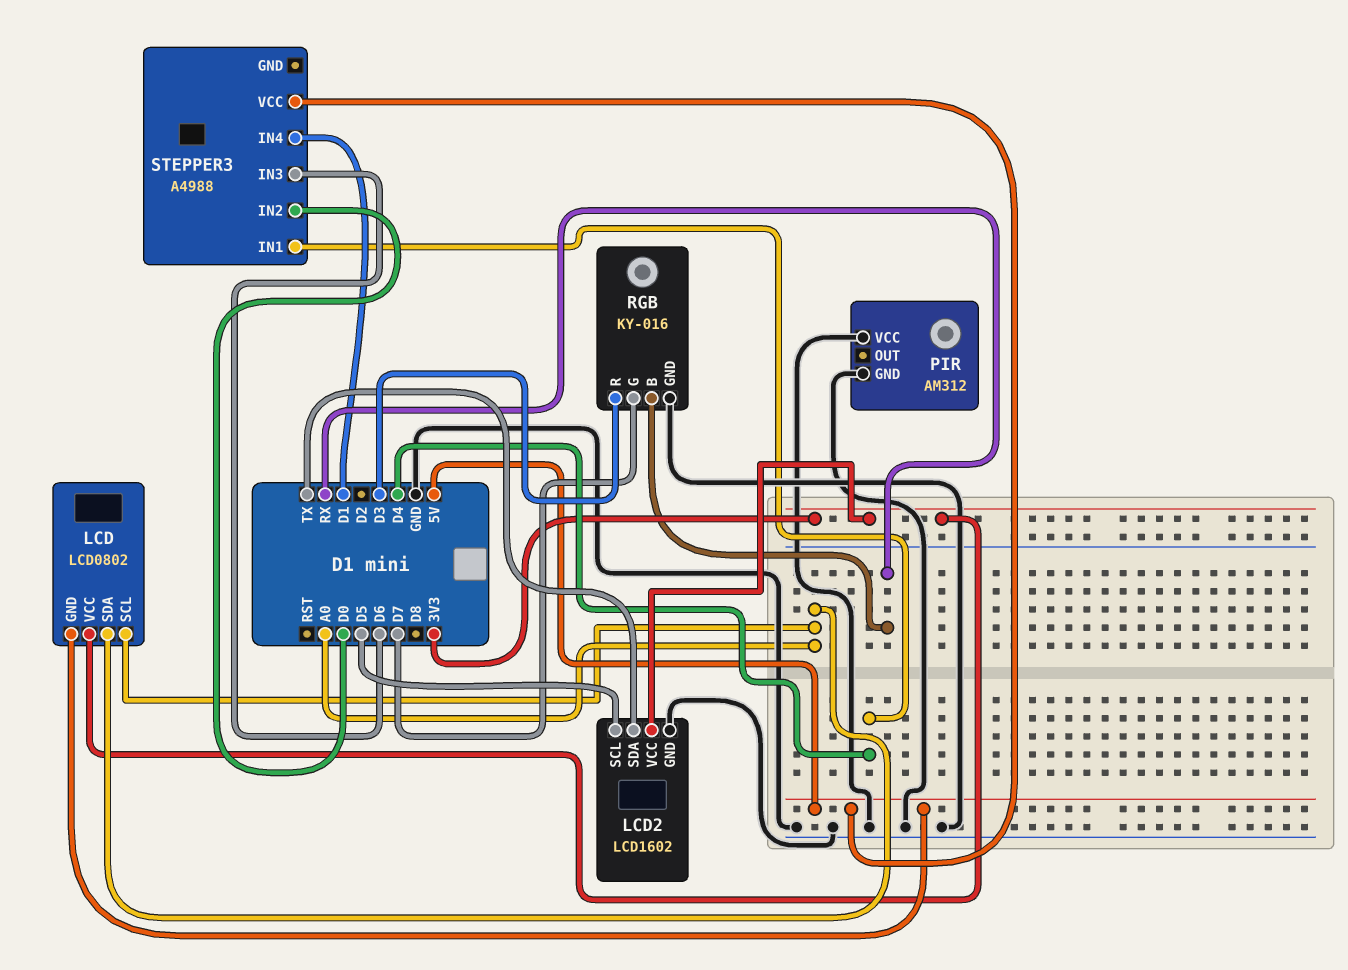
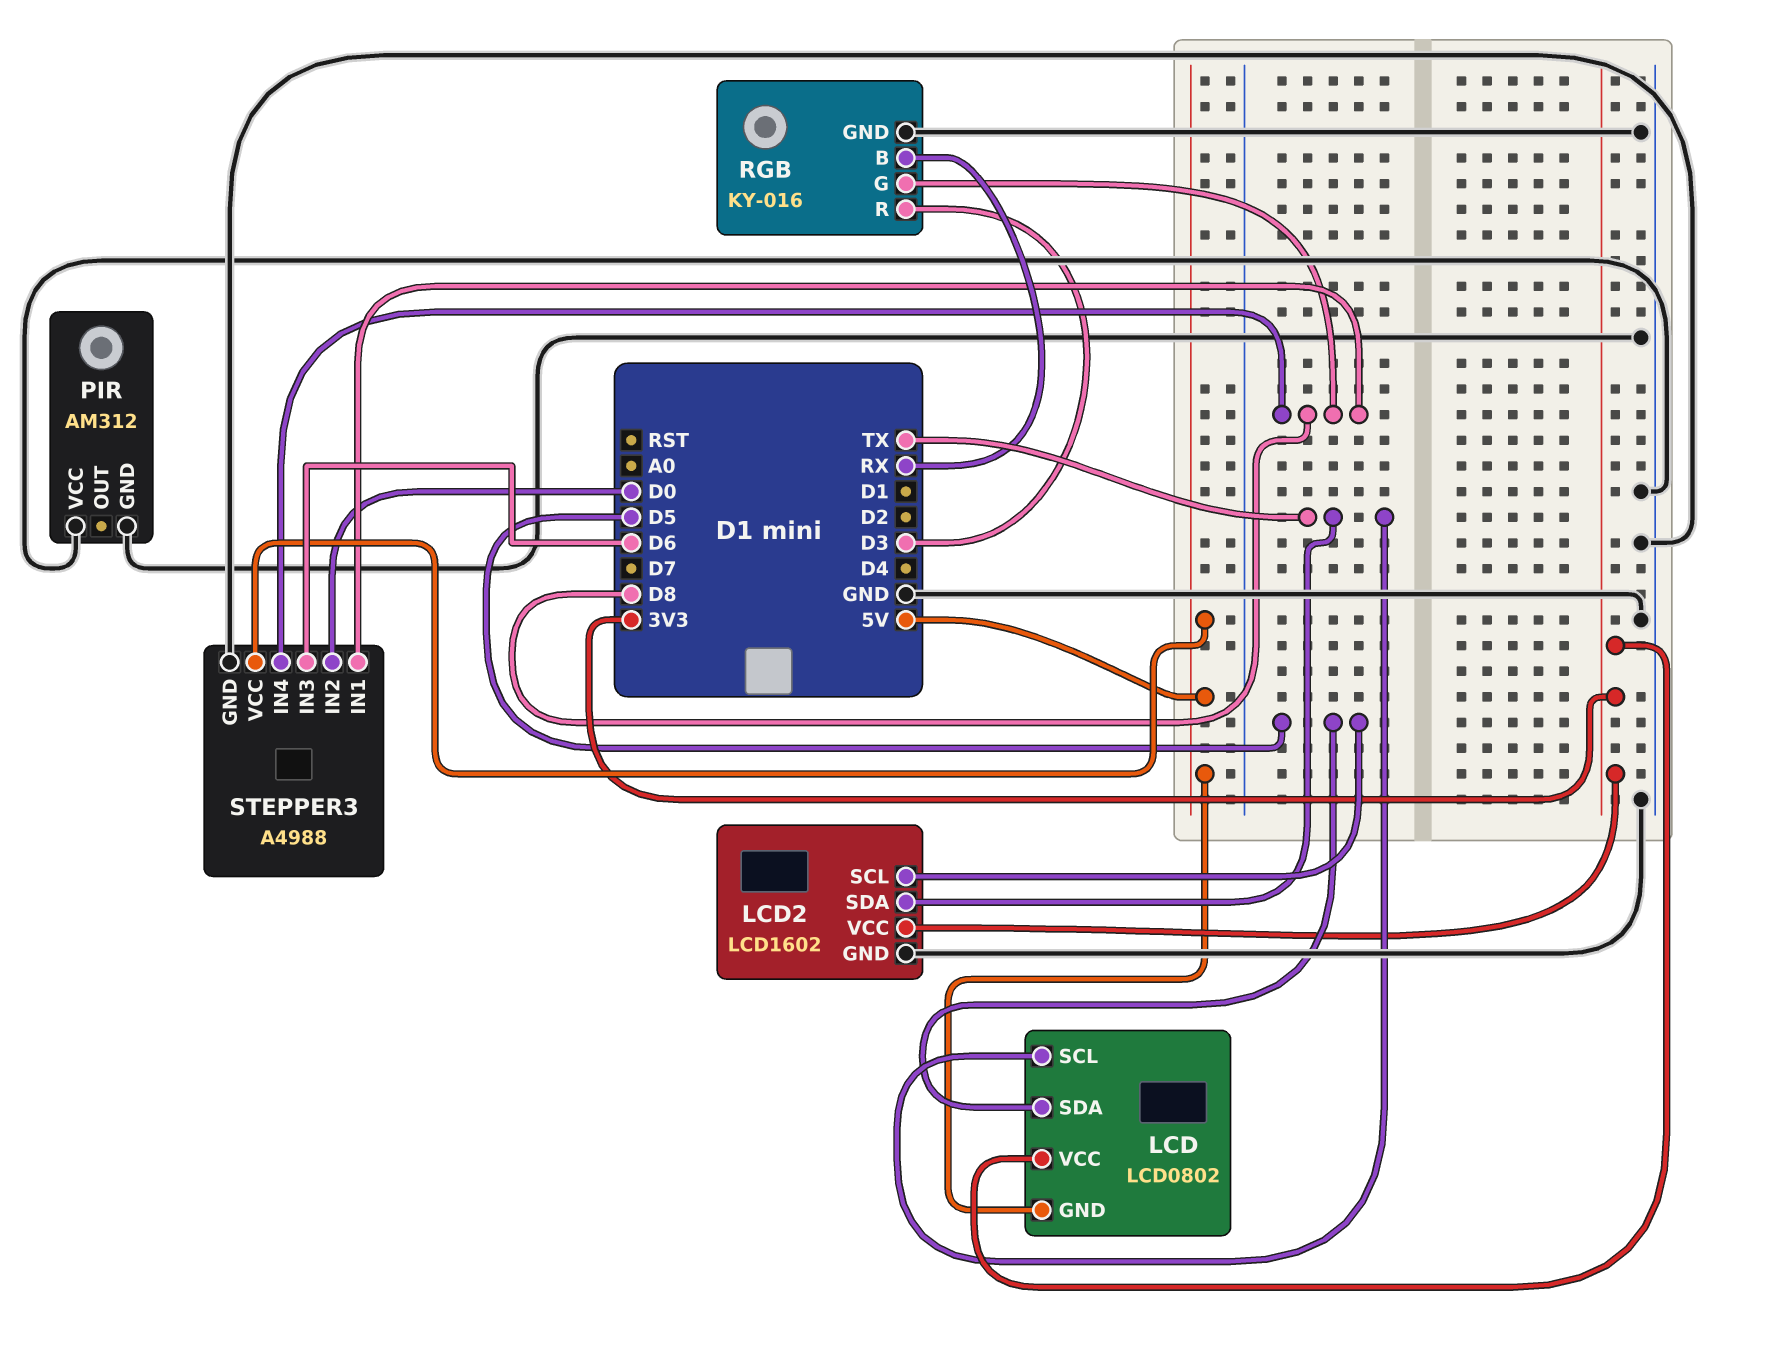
LCD pin SCL: A0 -> TX
LCD pin SDA: A0 -> D5
RGB pin G: D7 -> D8
STEPPER3 pin GND: none -> GND
STEPPER3 pin IN1: D4 -> D8
STEPPER3 pin IN4: D1 -> D8

